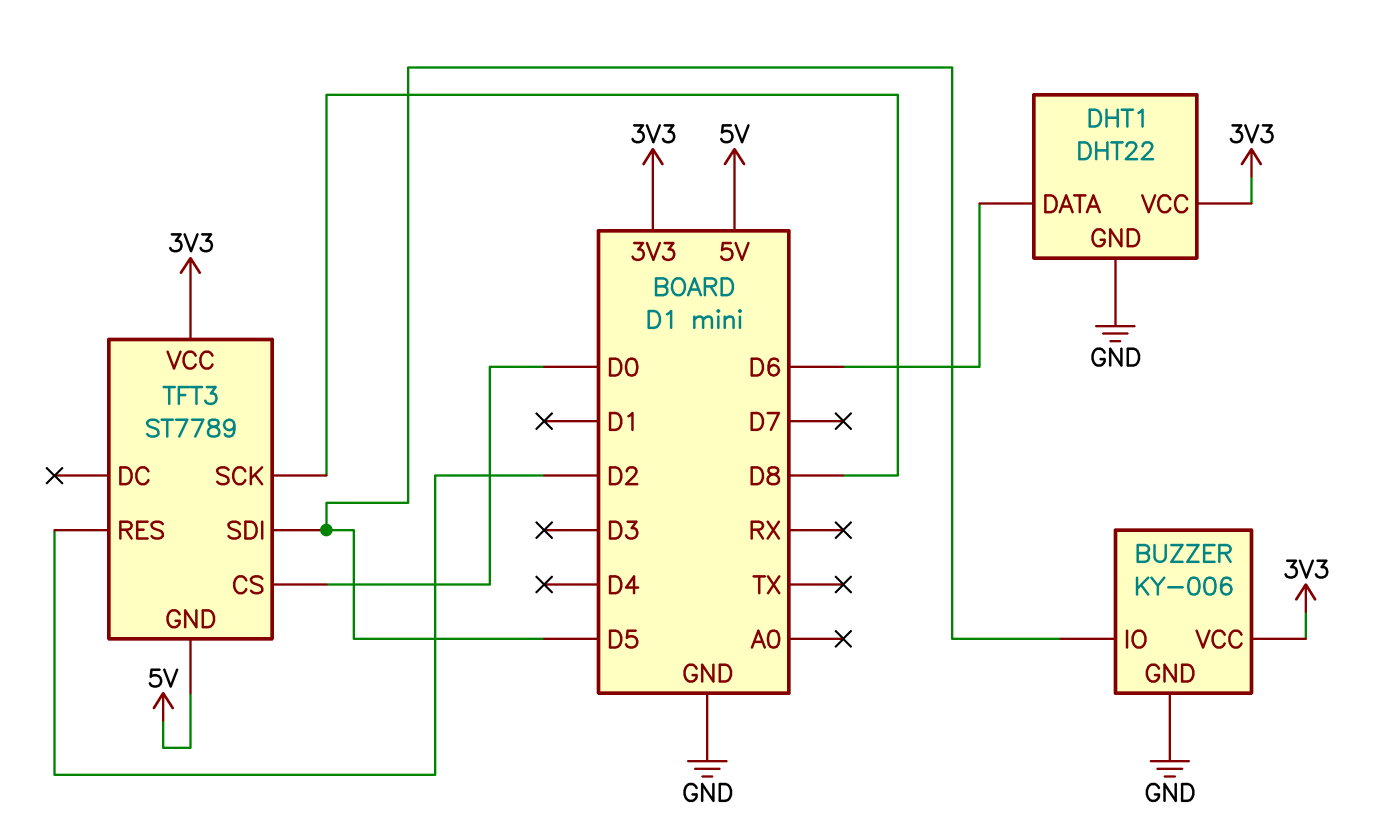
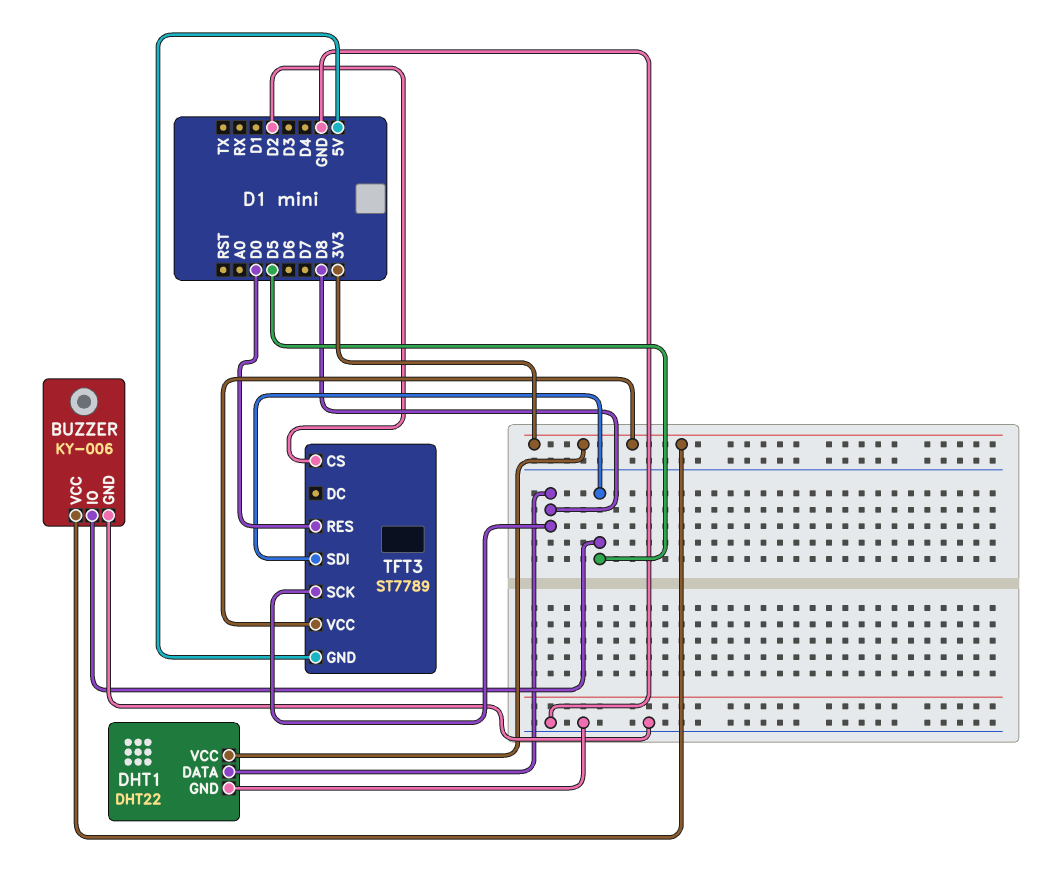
DHT1 pin DATA: D6 -> D8
TFT3 pin CS: D0 -> D2
TFT3 pin RES: D2 -> D0

